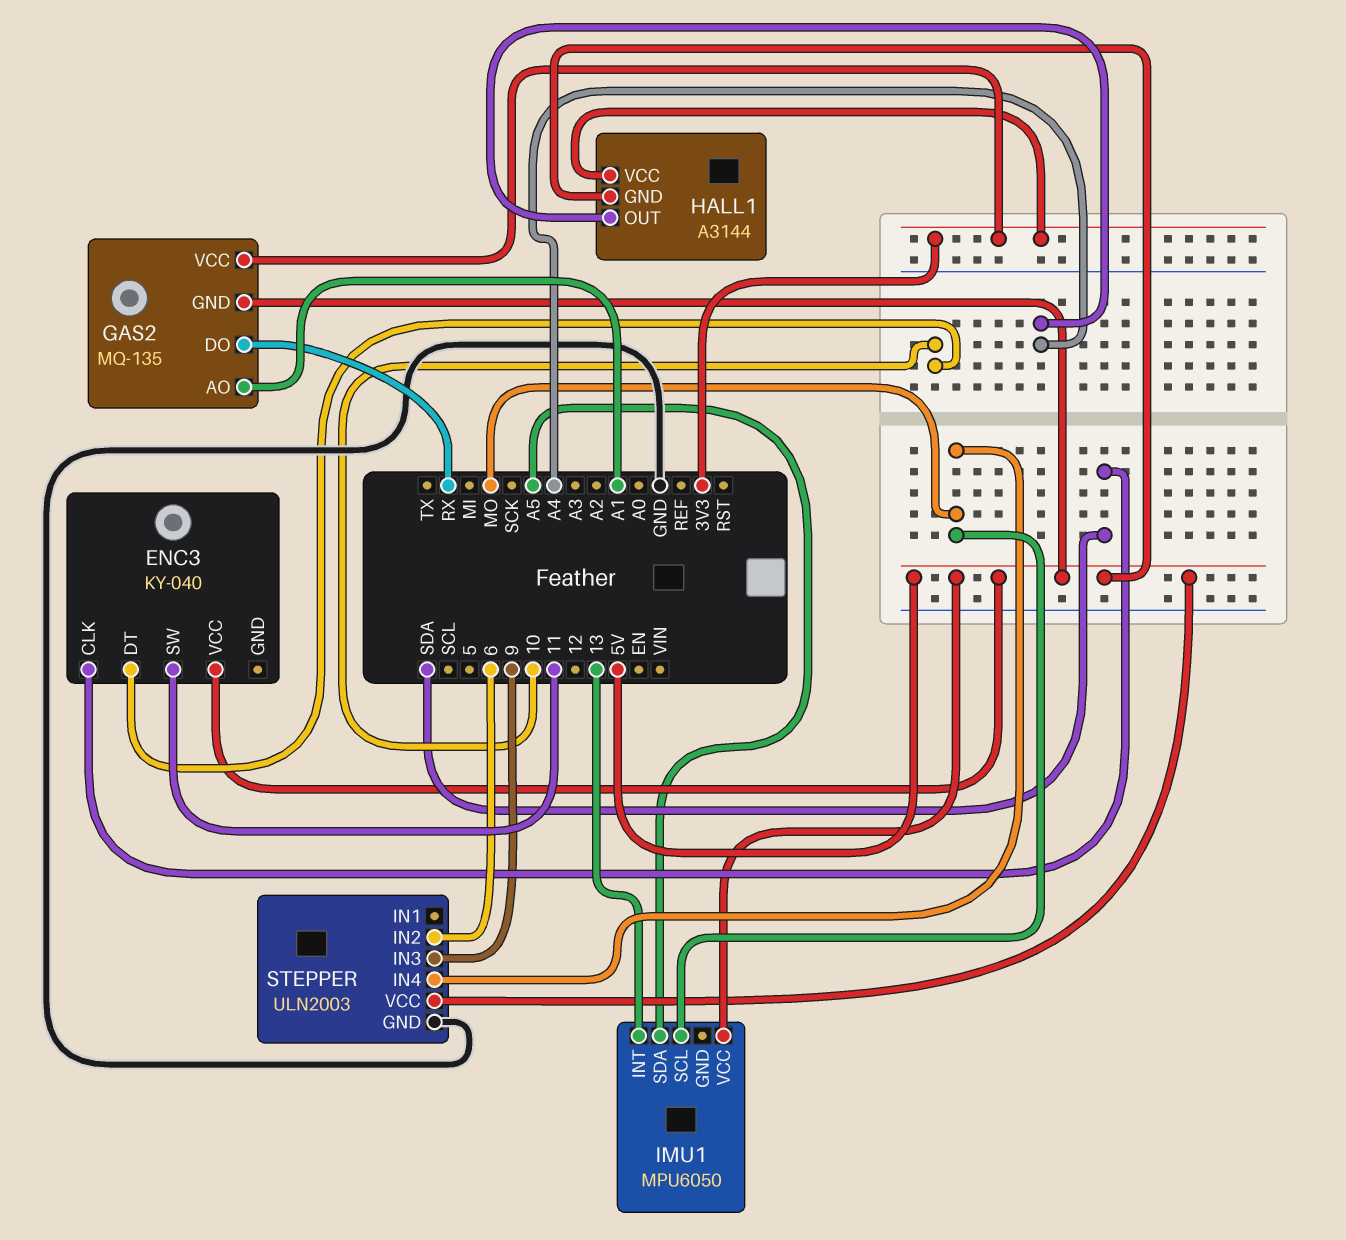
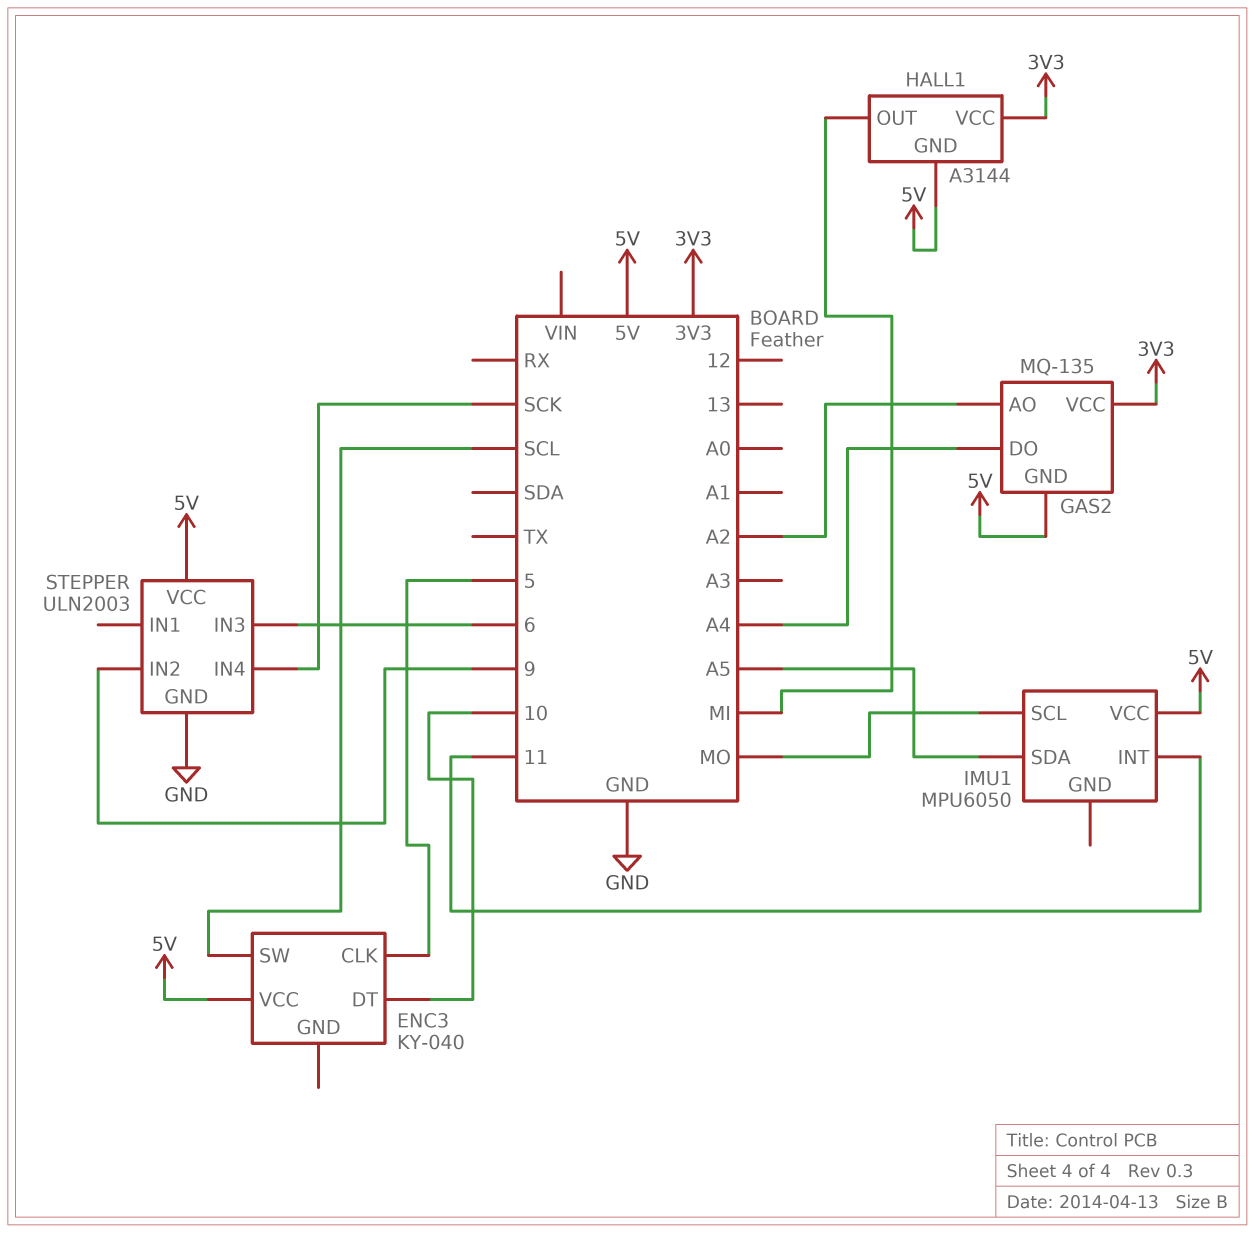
ENC3 pin CLK: SDA -> 5
ENC3 pin SW: 11 -> SCL
GAS2 pin AO: A1 -> A2
GAS2 pin DO: RX -> A4
HALL1 pin OUT: A4 -> MI
IMU1 pin INT: 13 -> 11
STEPPER pin IN2: 6 -> 9
STEPPER pin IN3: 9 -> 6
STEPPER pin IN4: MO -> SCK

